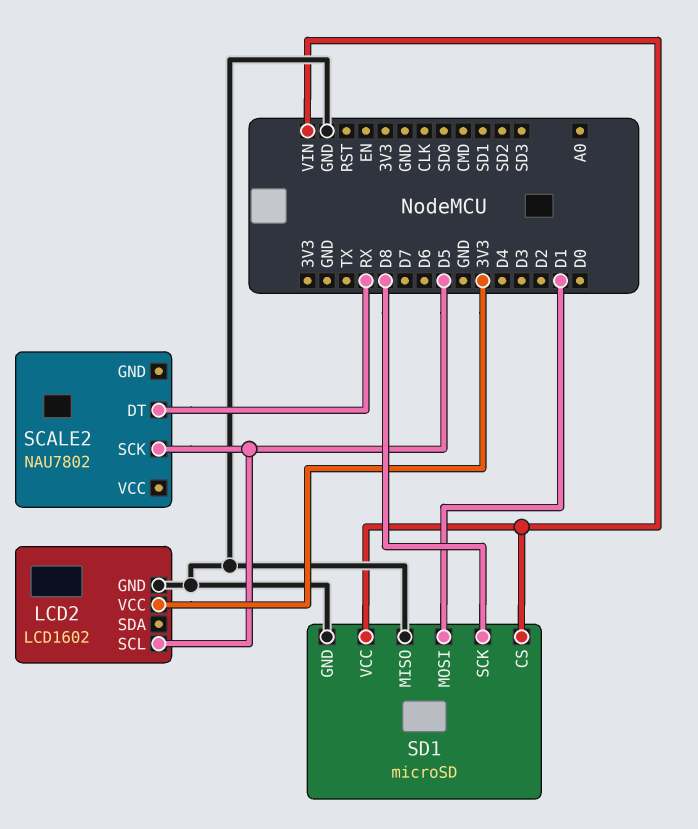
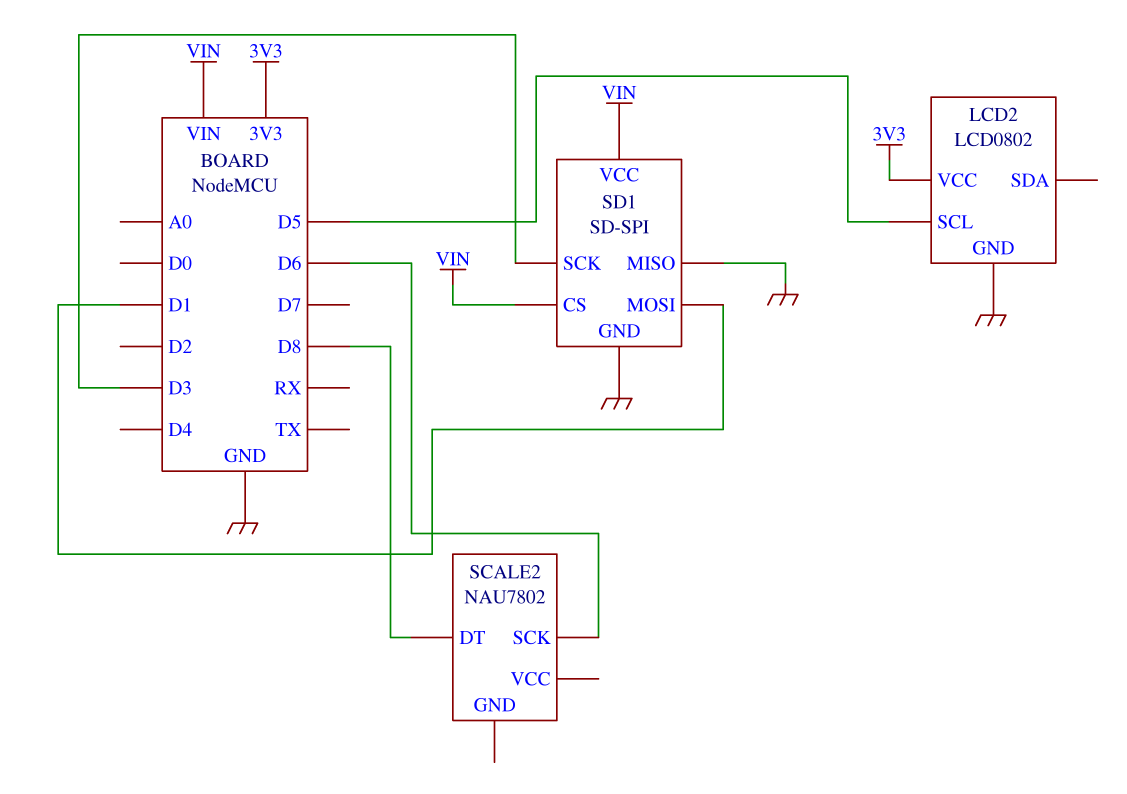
LCD2: LCD1602 -> LCD0802
SCALE2 pin DT: RX -> D8
SCALE2 pin SCK: D5 -> D6
SD1: microSD -> SD-SPI
SD1 pin SCK: D8 -> D3

